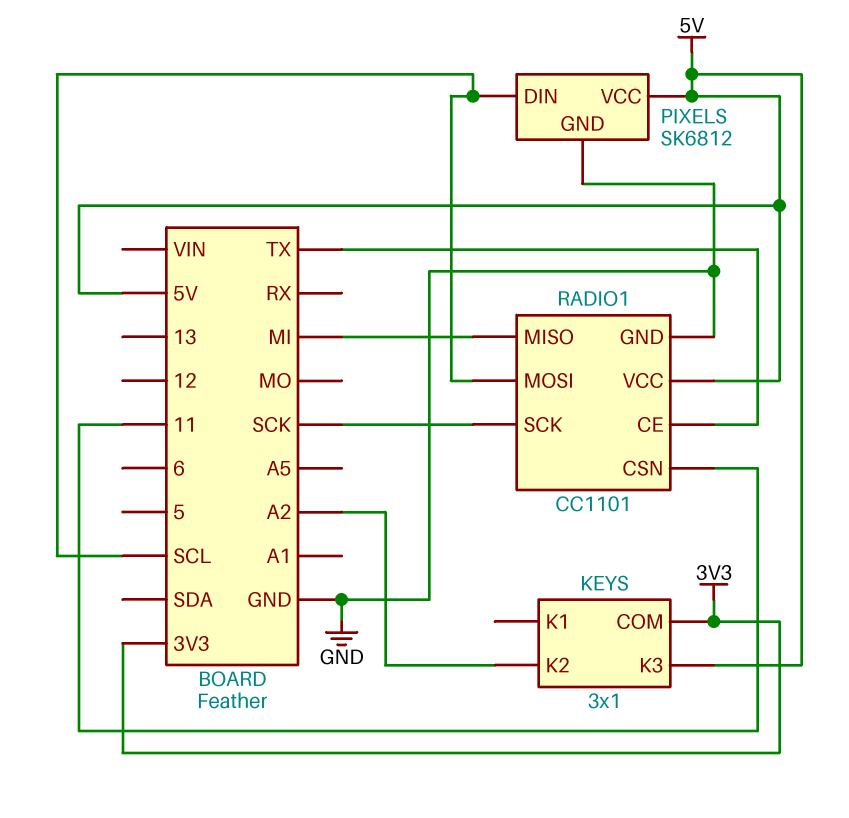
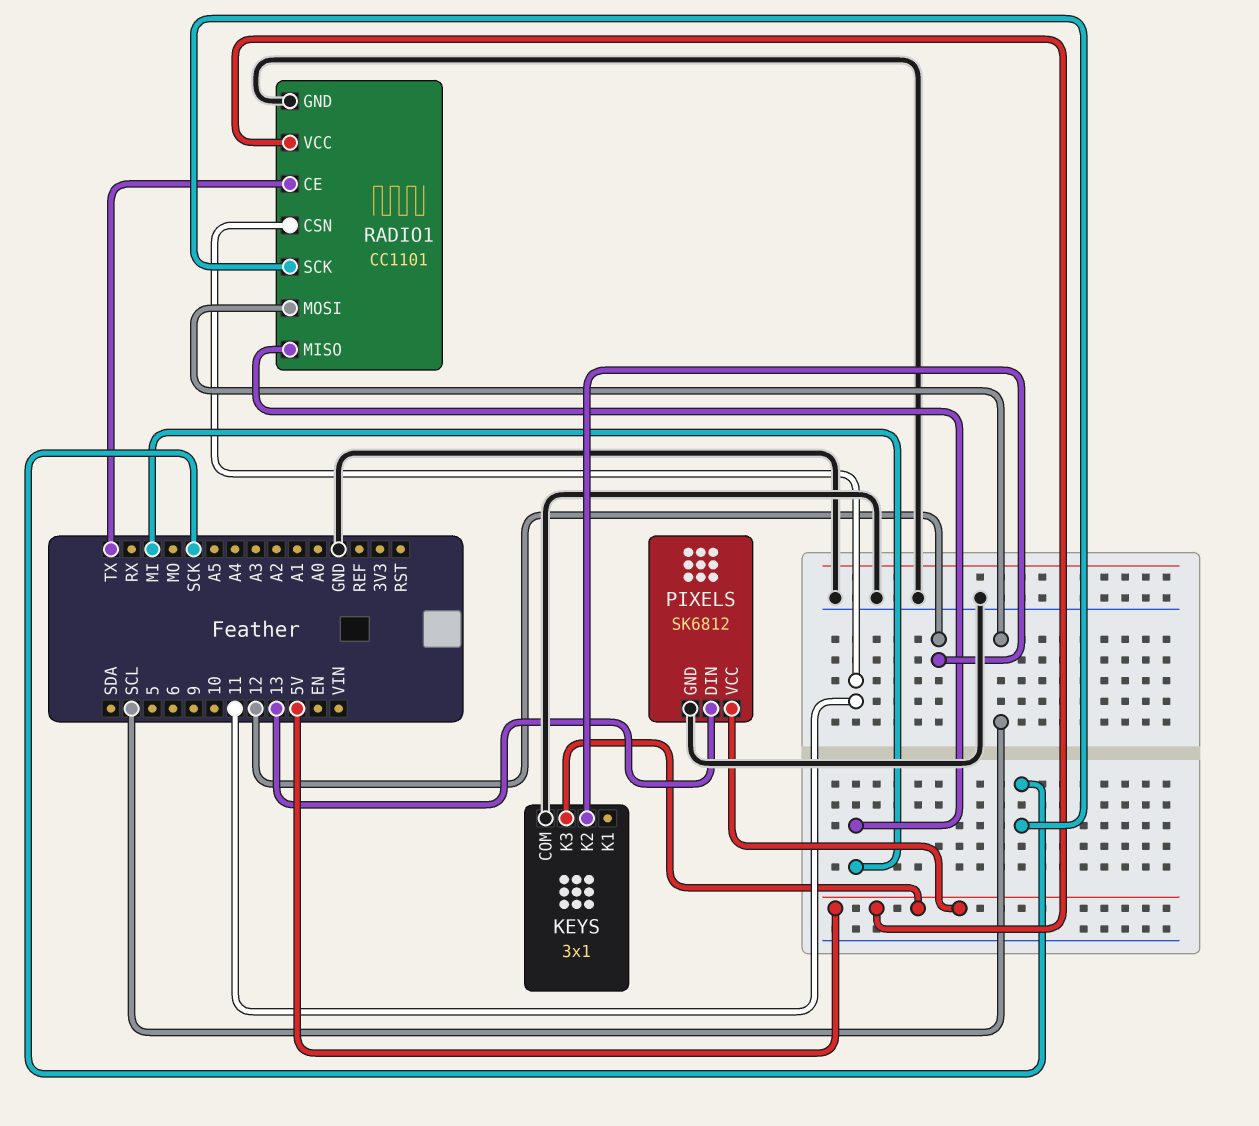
KEYS pin COM: 3V3 -> GND
KEYS pin K2: A2 -> 12
PIXELS pin DIN: SCL -> 13

